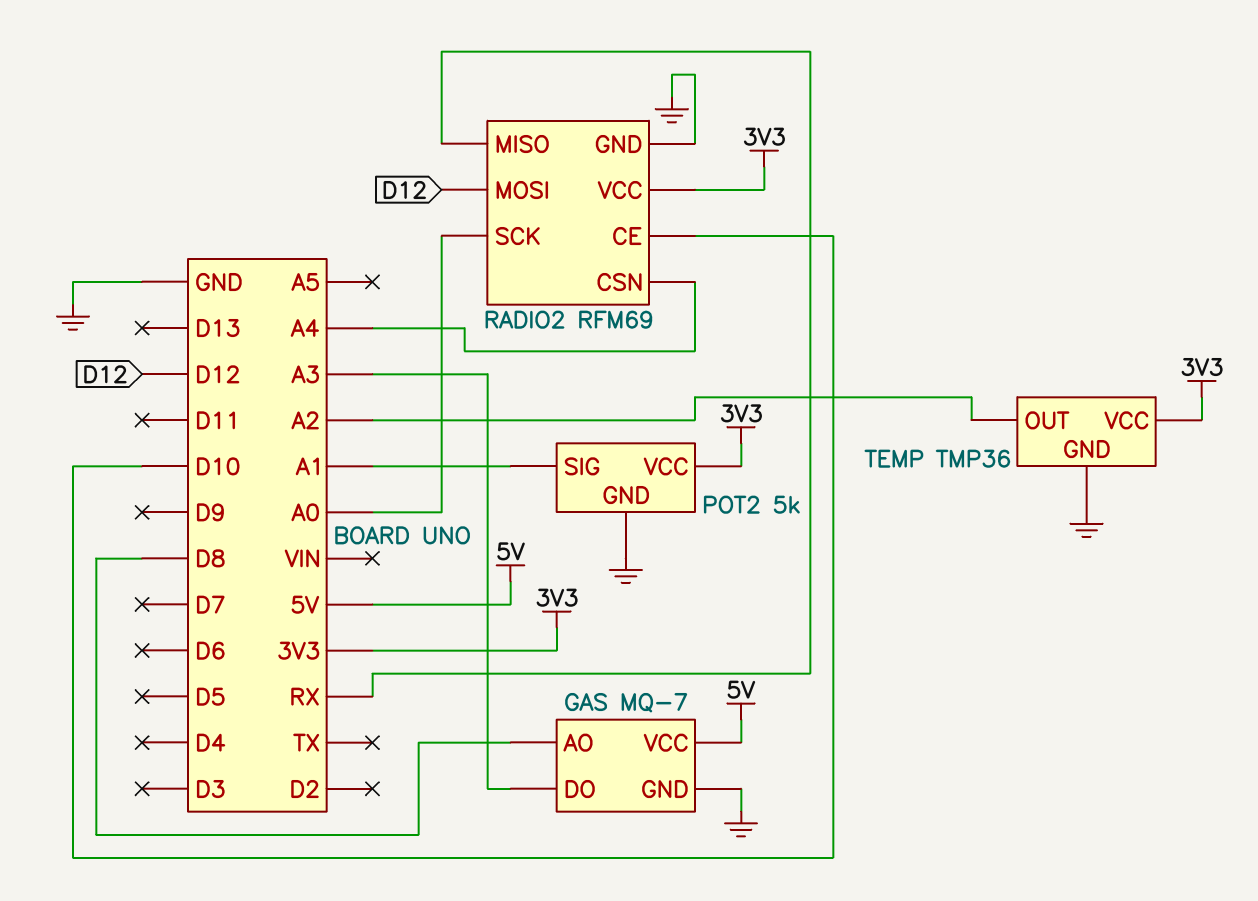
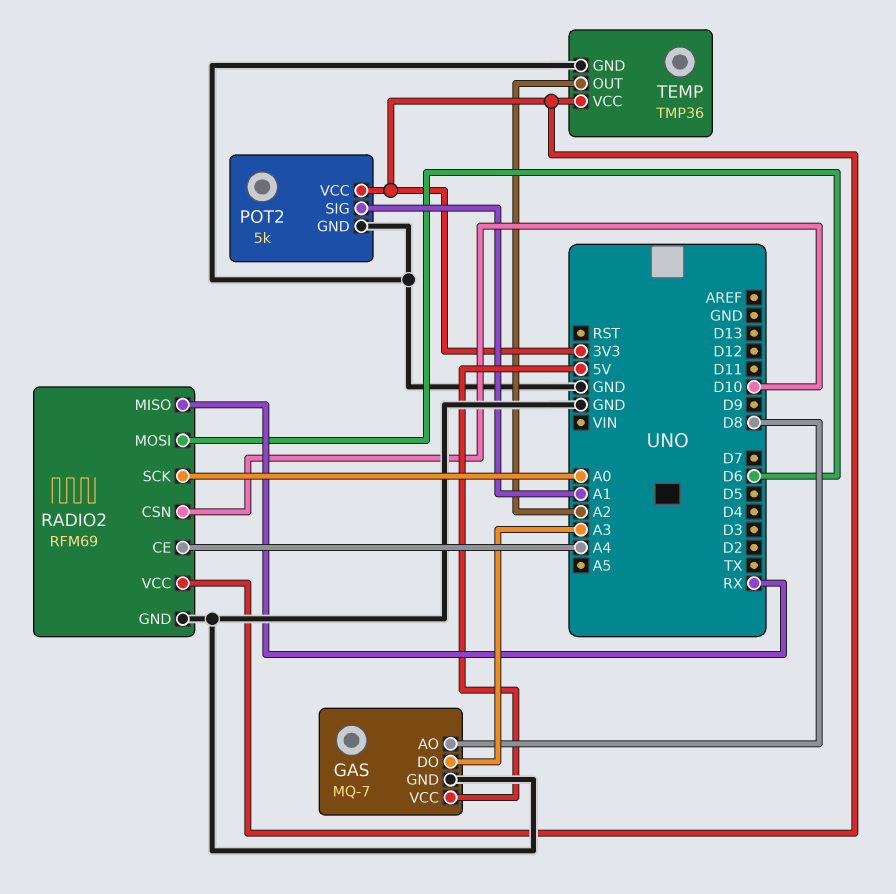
RADIO2 pin CE: D10 -> A4
RADIO2 pin CSN: A4 -> D10
RADIO2 pin MOSI: D12 -> D6

